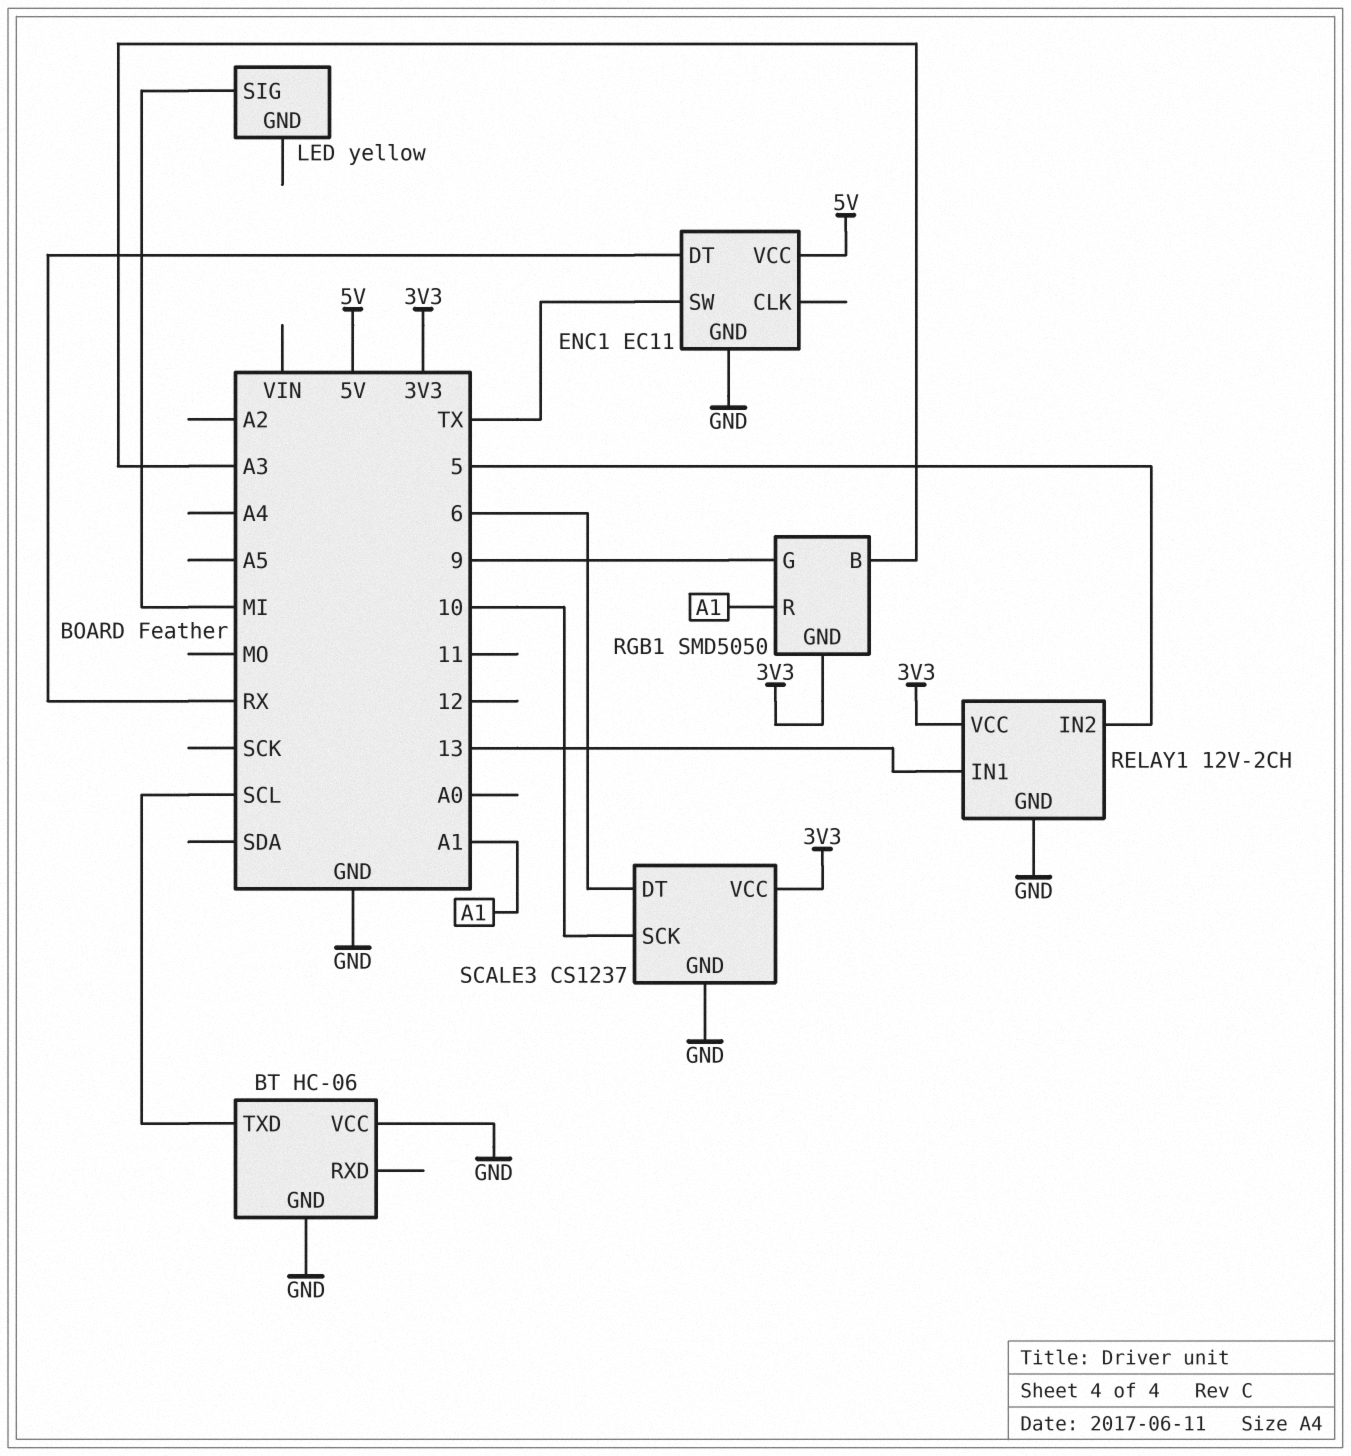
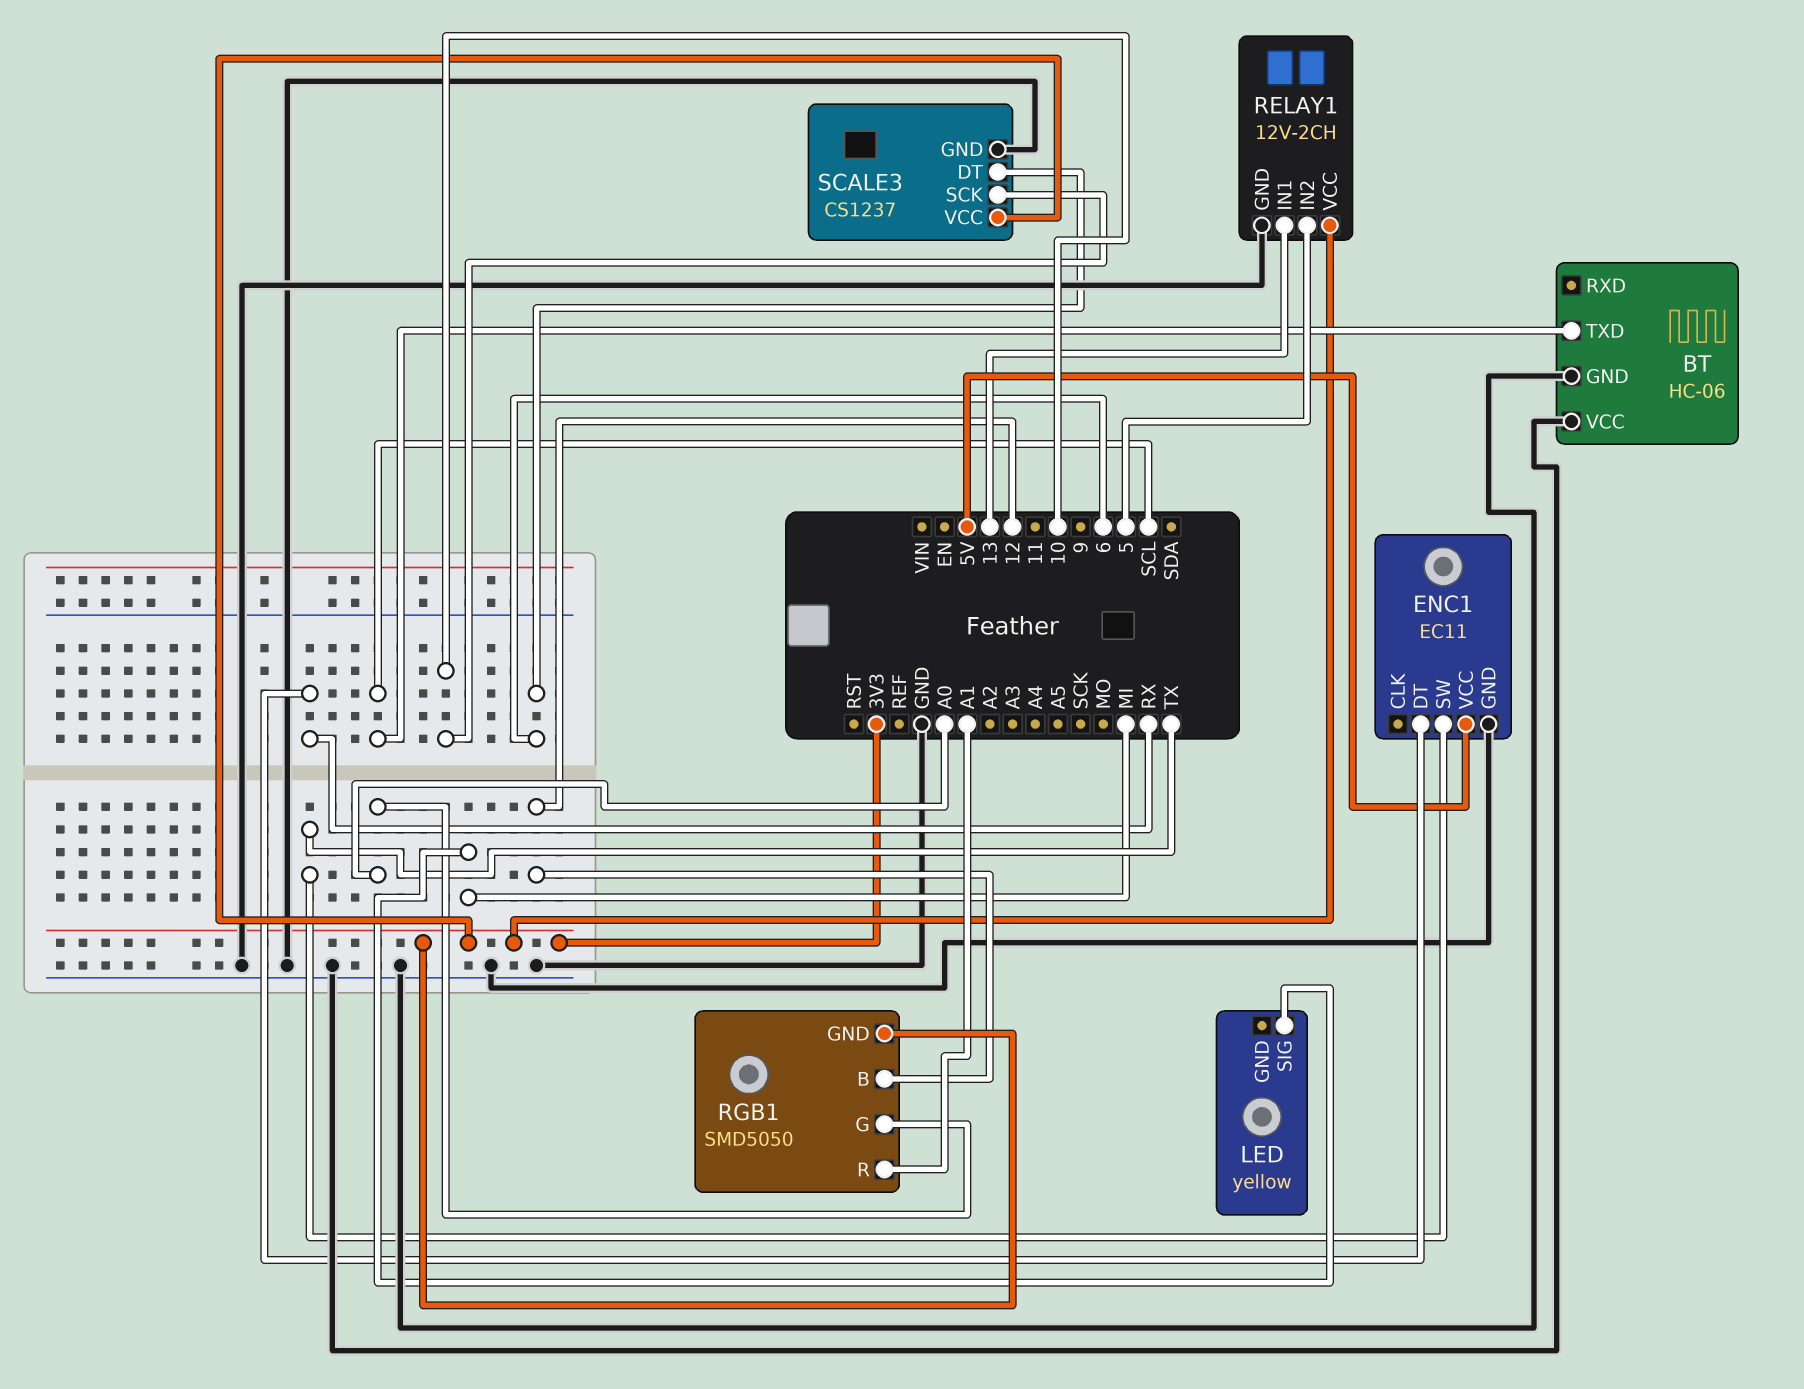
RGB1 pin B: A3 -> 12
RGB1 pin G: 9 -> A0

